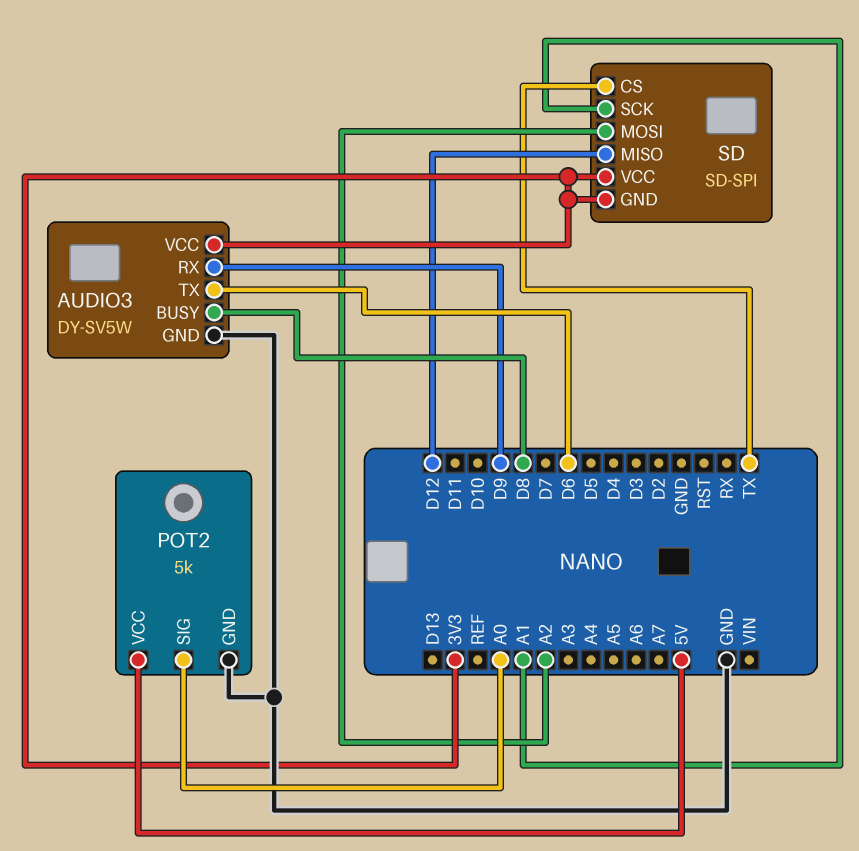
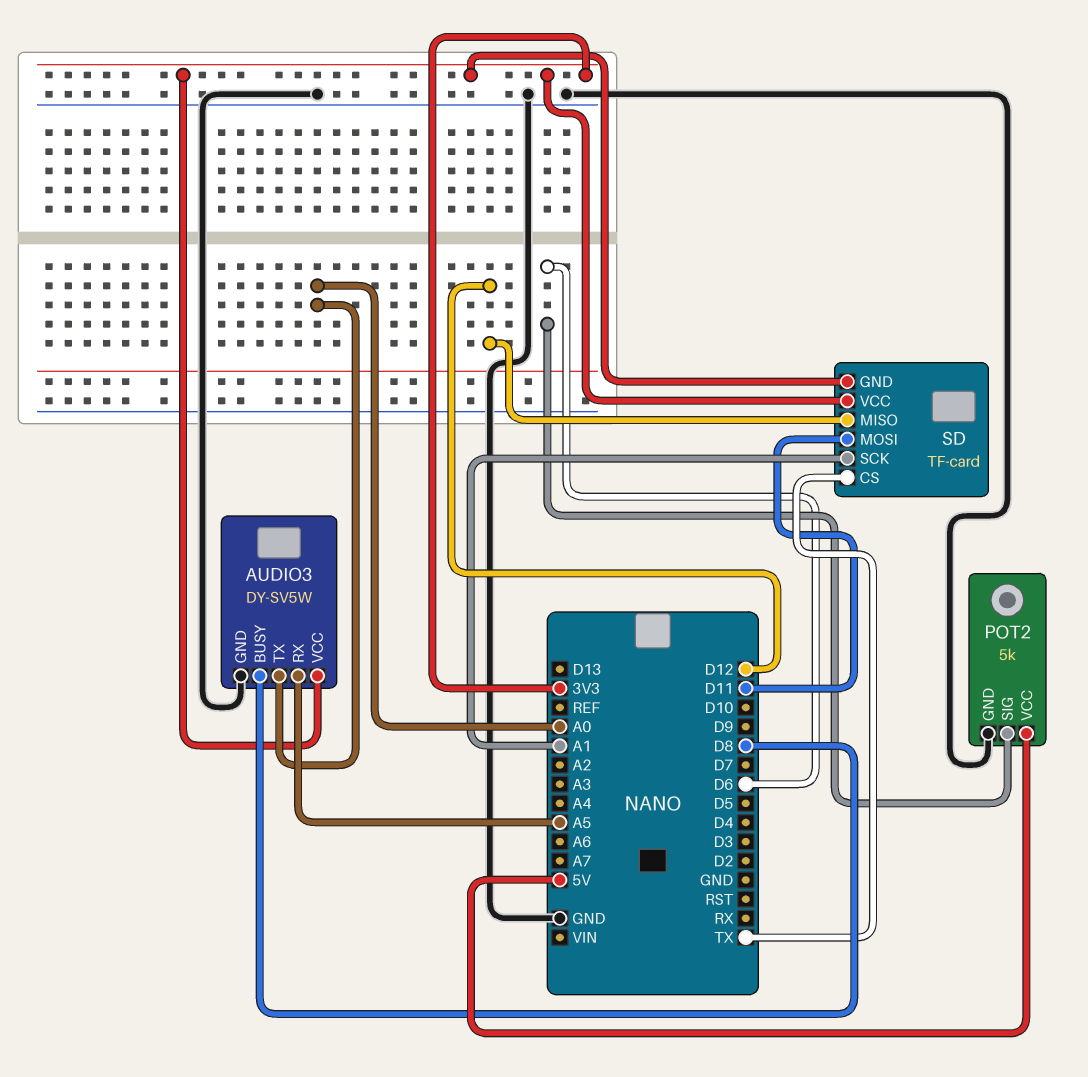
AUDIO3 pin RX: D9 -> A5
AUDIO3 pin TX: D6 -> A0
POT2 pin SIG: A0 -> D6
SD: SD-SPI -> TF-card
SD pin MOSI: A2 -> D11

